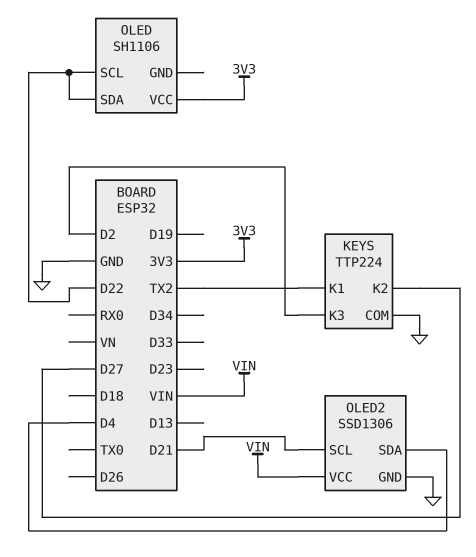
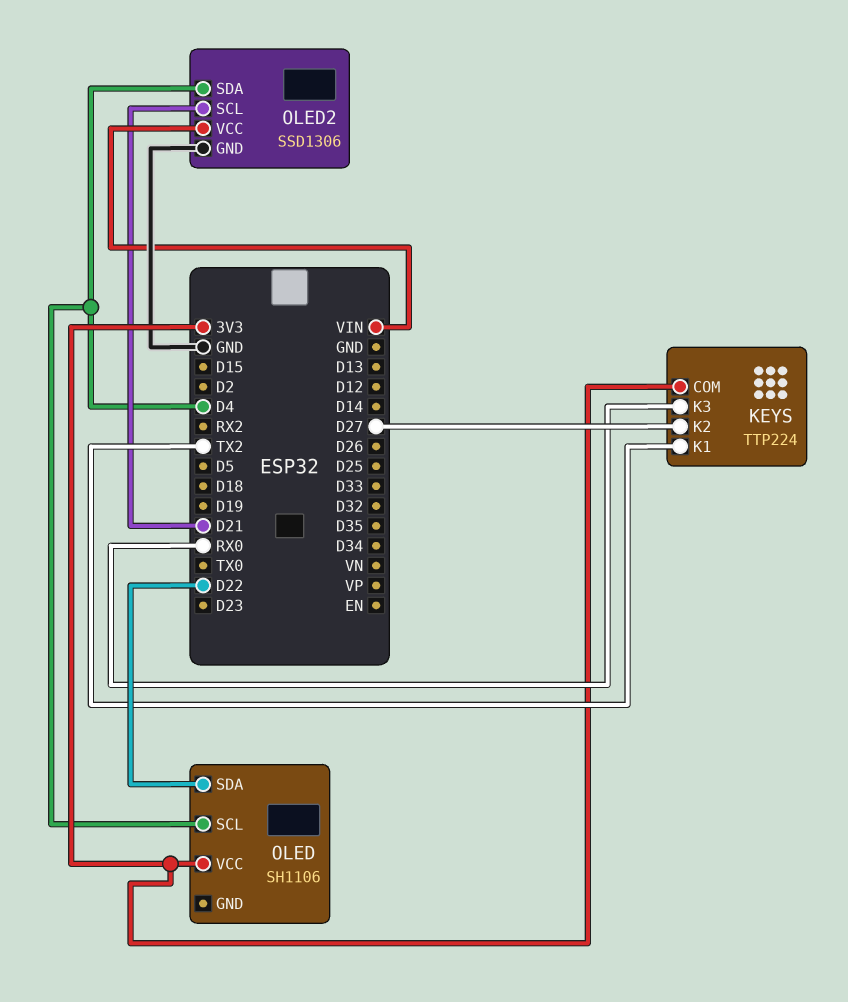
KEYS pin COM: GND -> 3V3
KEYS pin K3: D2 -> RX0
OLED pin SCL: D22 -> D4

